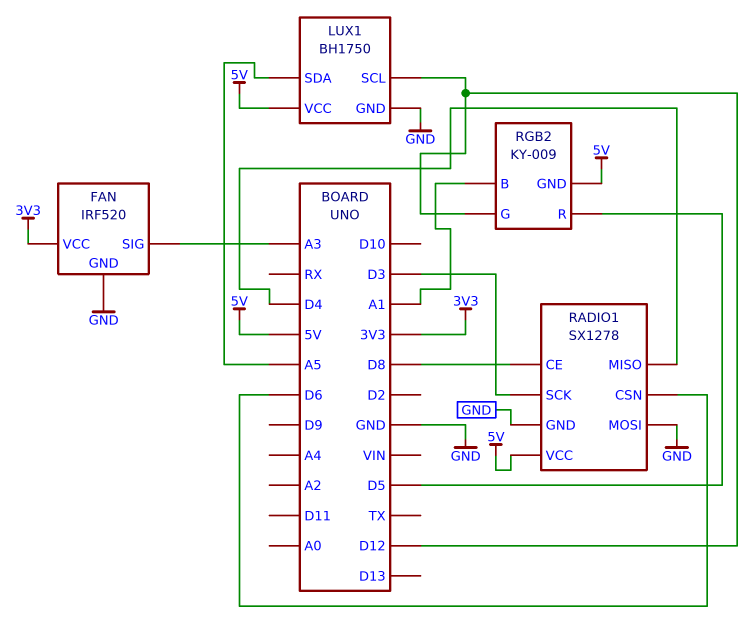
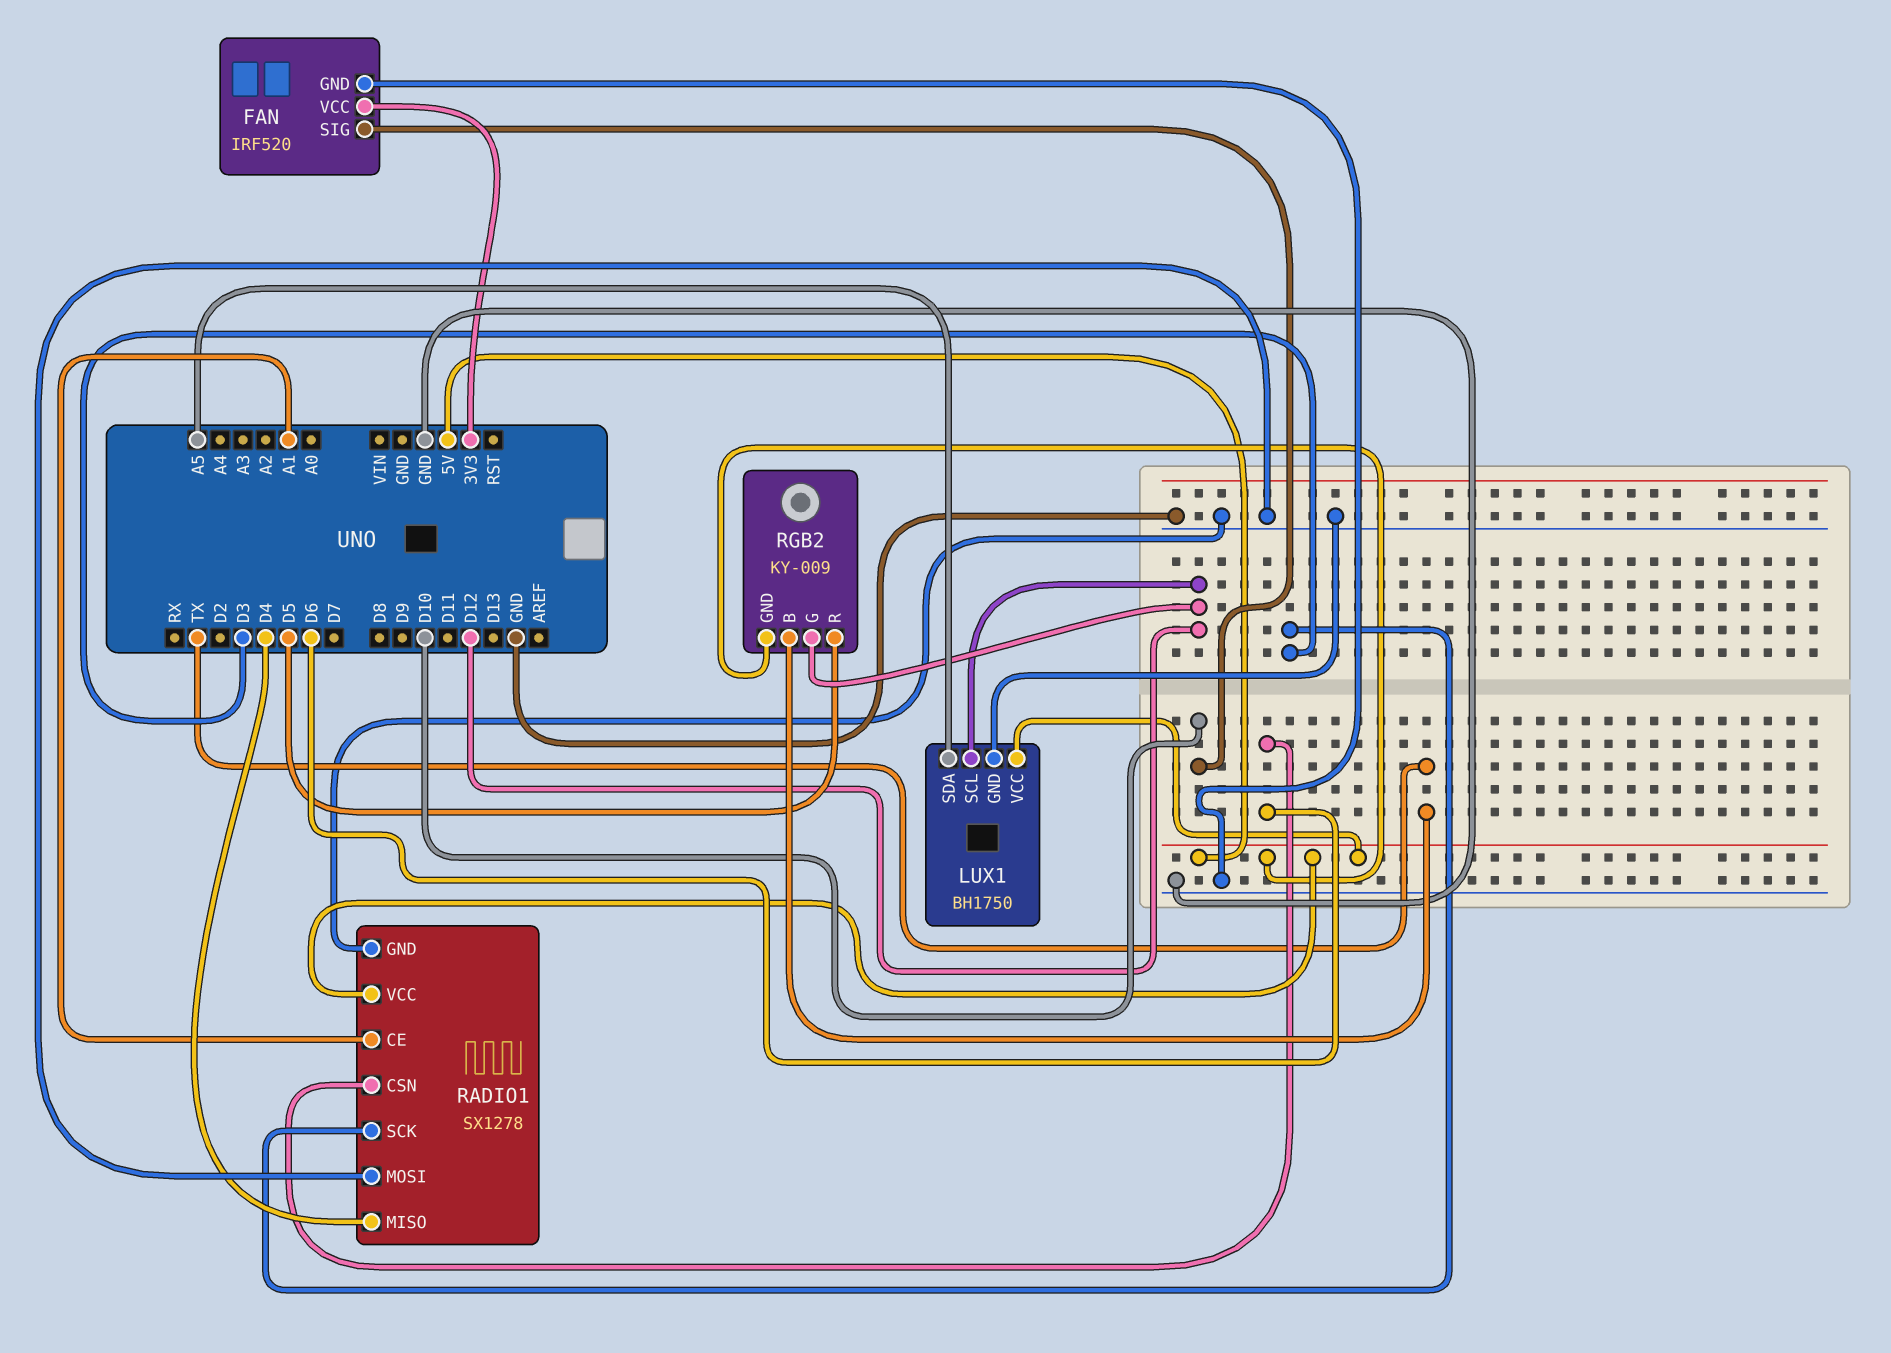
FAN pin SIG: A3 -> D10
RADIO1 pin CE: D8 -> A1
RGB2 pin B: A1 -> TX

